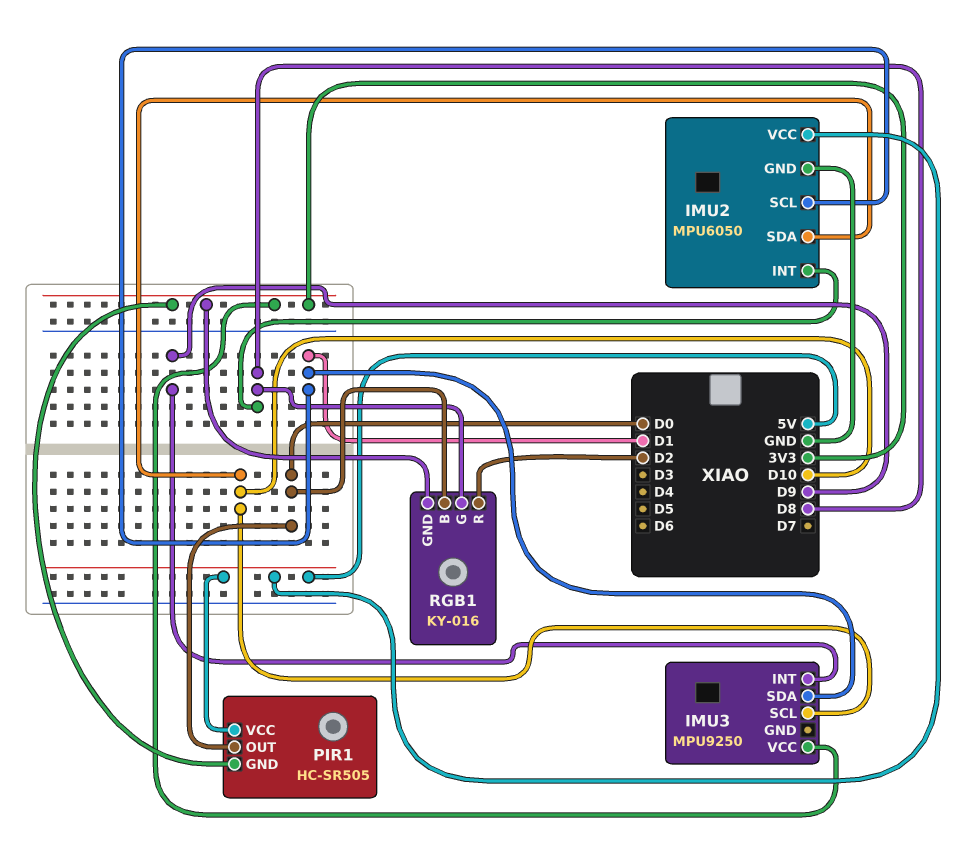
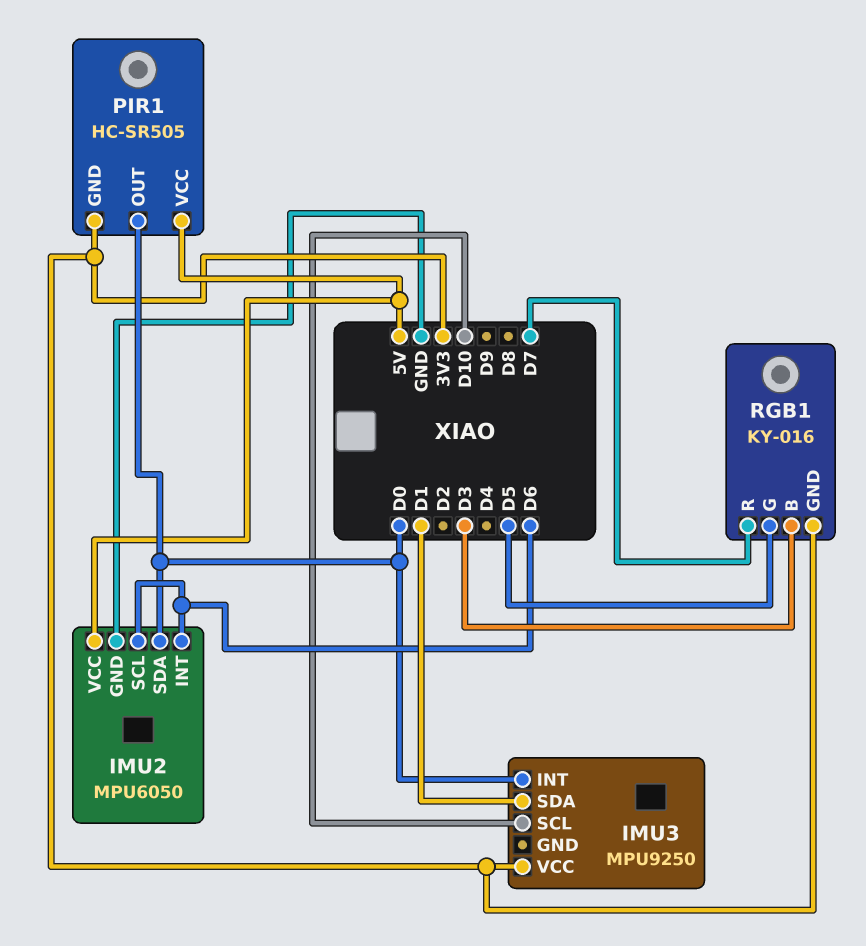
IMU2 pin INT: D8 -> D6
IMU2 pin SCL: D1 -> D6
IMU2 pin SDA: D10 -> D0
IMU3 pin INT: D9 -> D0
RGB1 pin B: D0 -> D3
RGB1 pin G: D8 -> D5
RGB1 pin R: D2 -> D7

